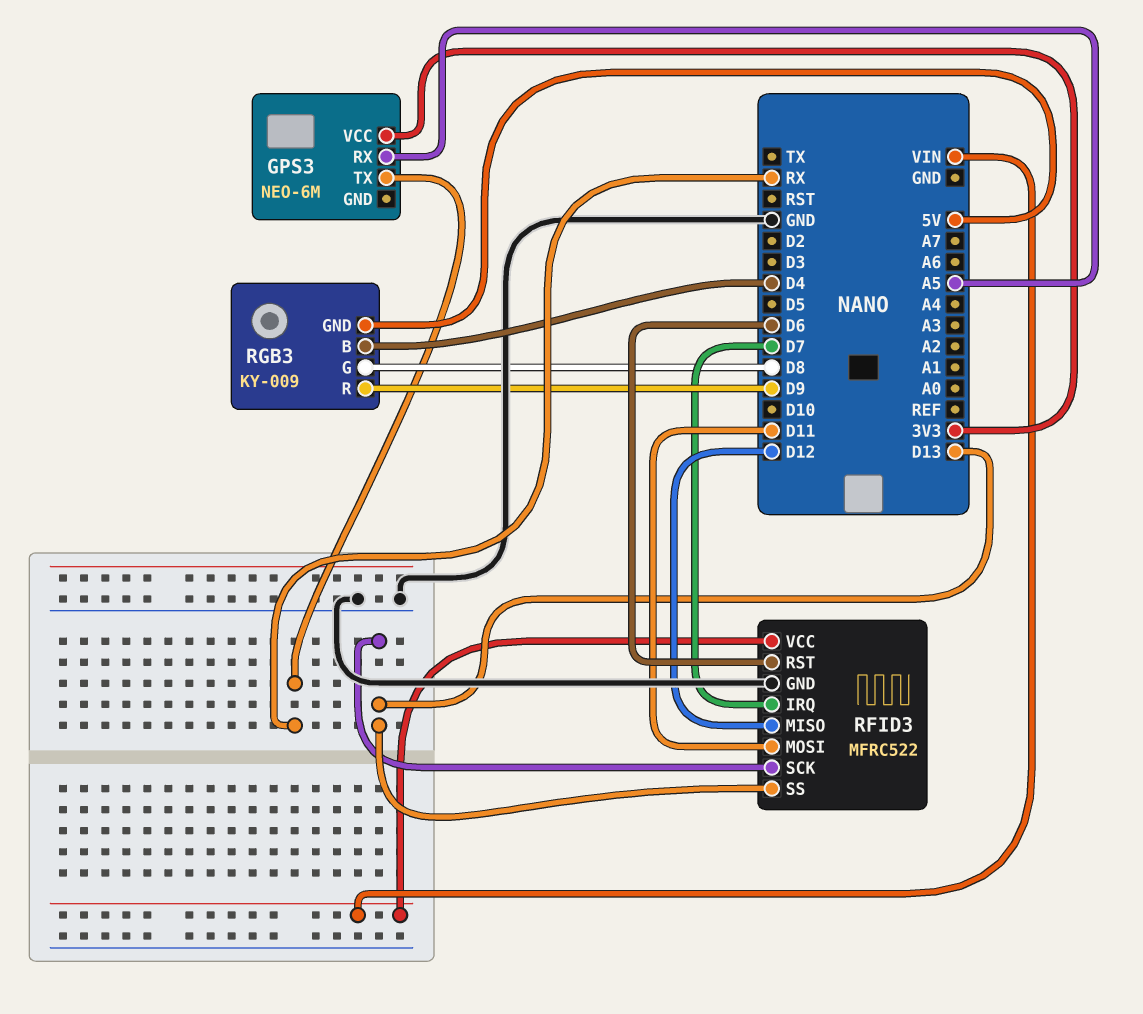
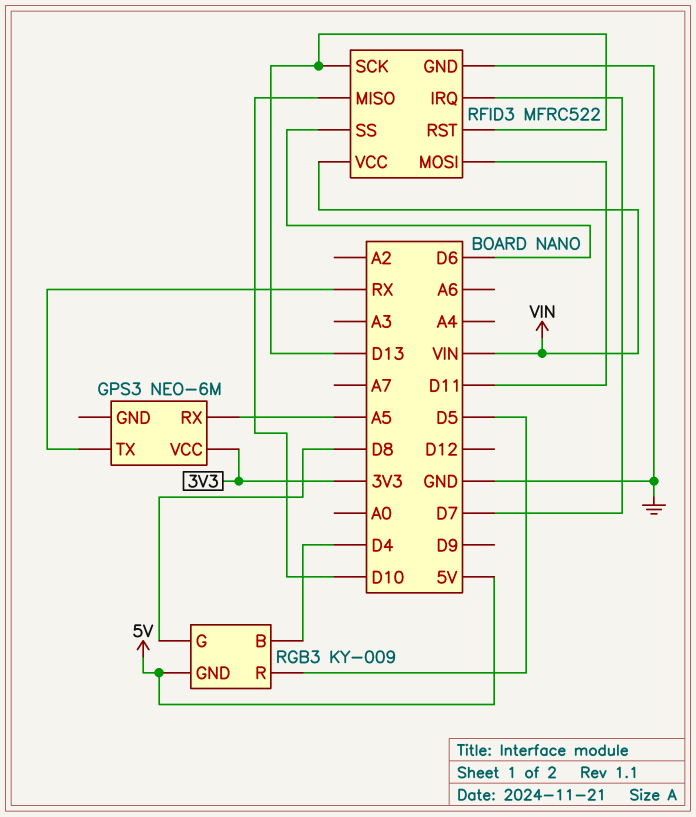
RFID3 pin MISO: D12 -> D10
RFID3 pin RST: D6 -> D13
RFID3 pin SS: D13 -> D6
RGB3 pin R: D9 -> D5

